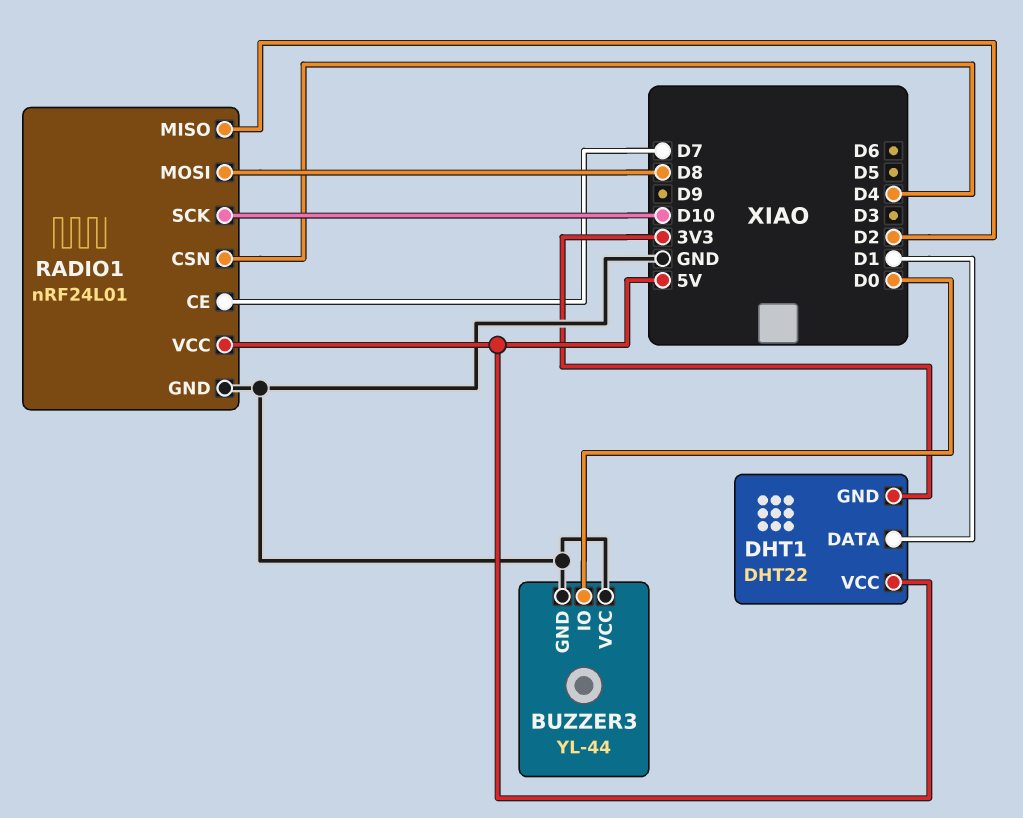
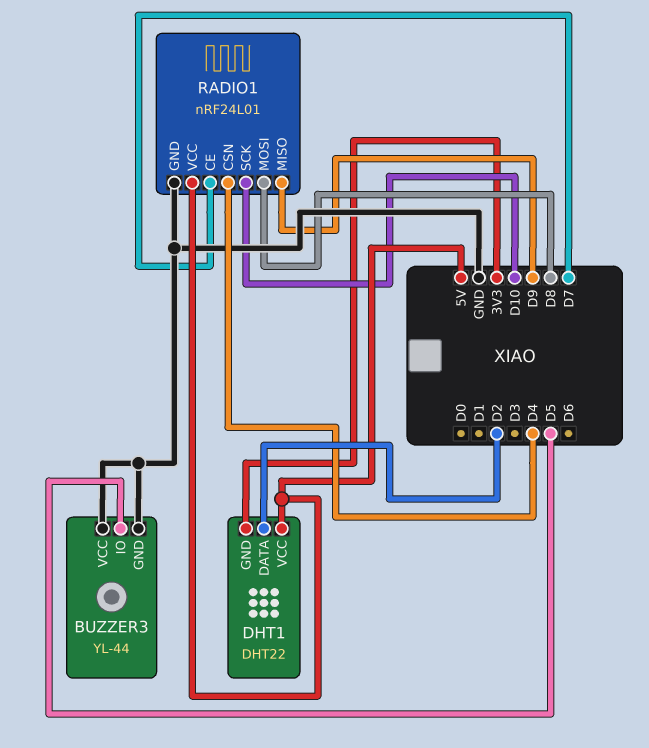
BUZZER3 pin IO: D0 -> D5
DHT1 pin DATA: D1 -> D2
RADIO1 pin MISO: D2 -> D9

